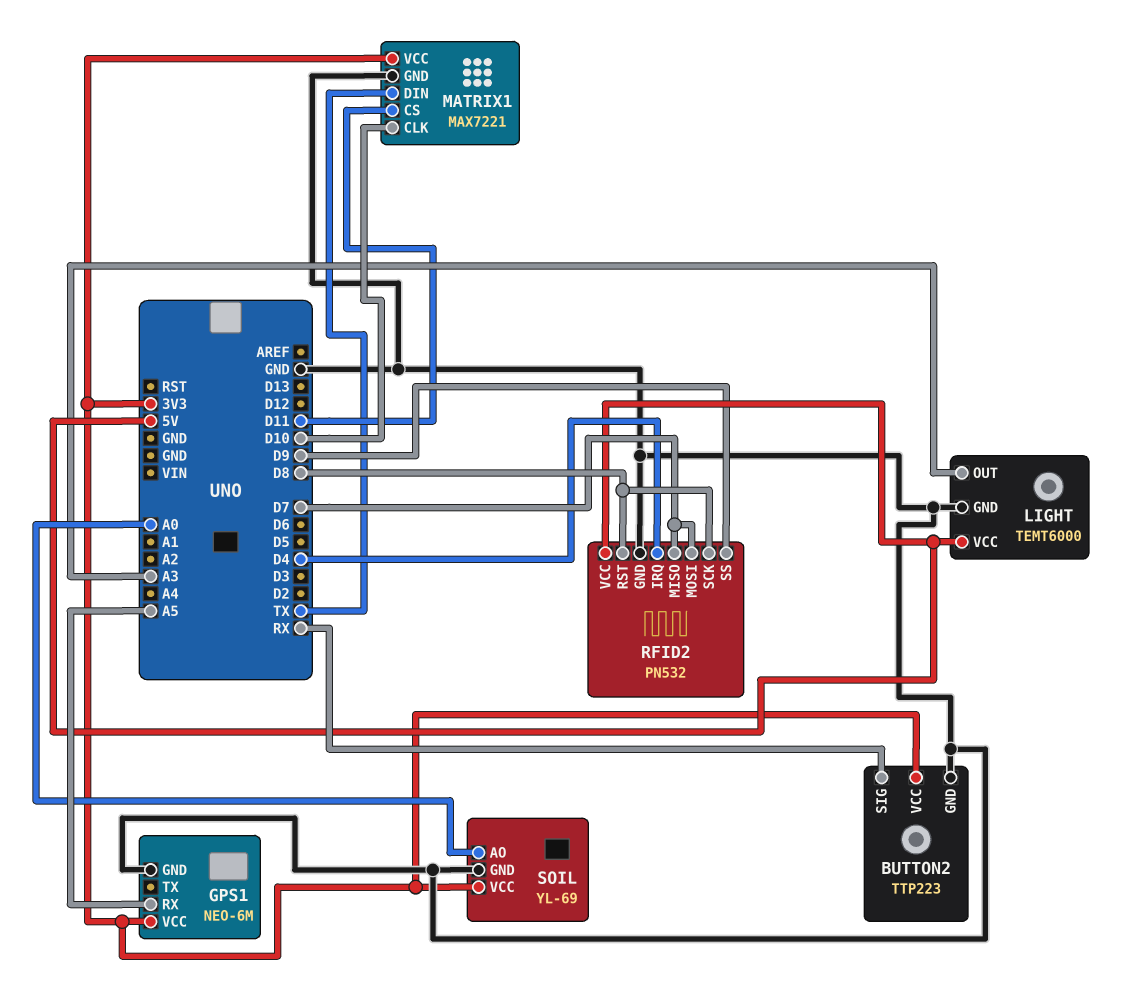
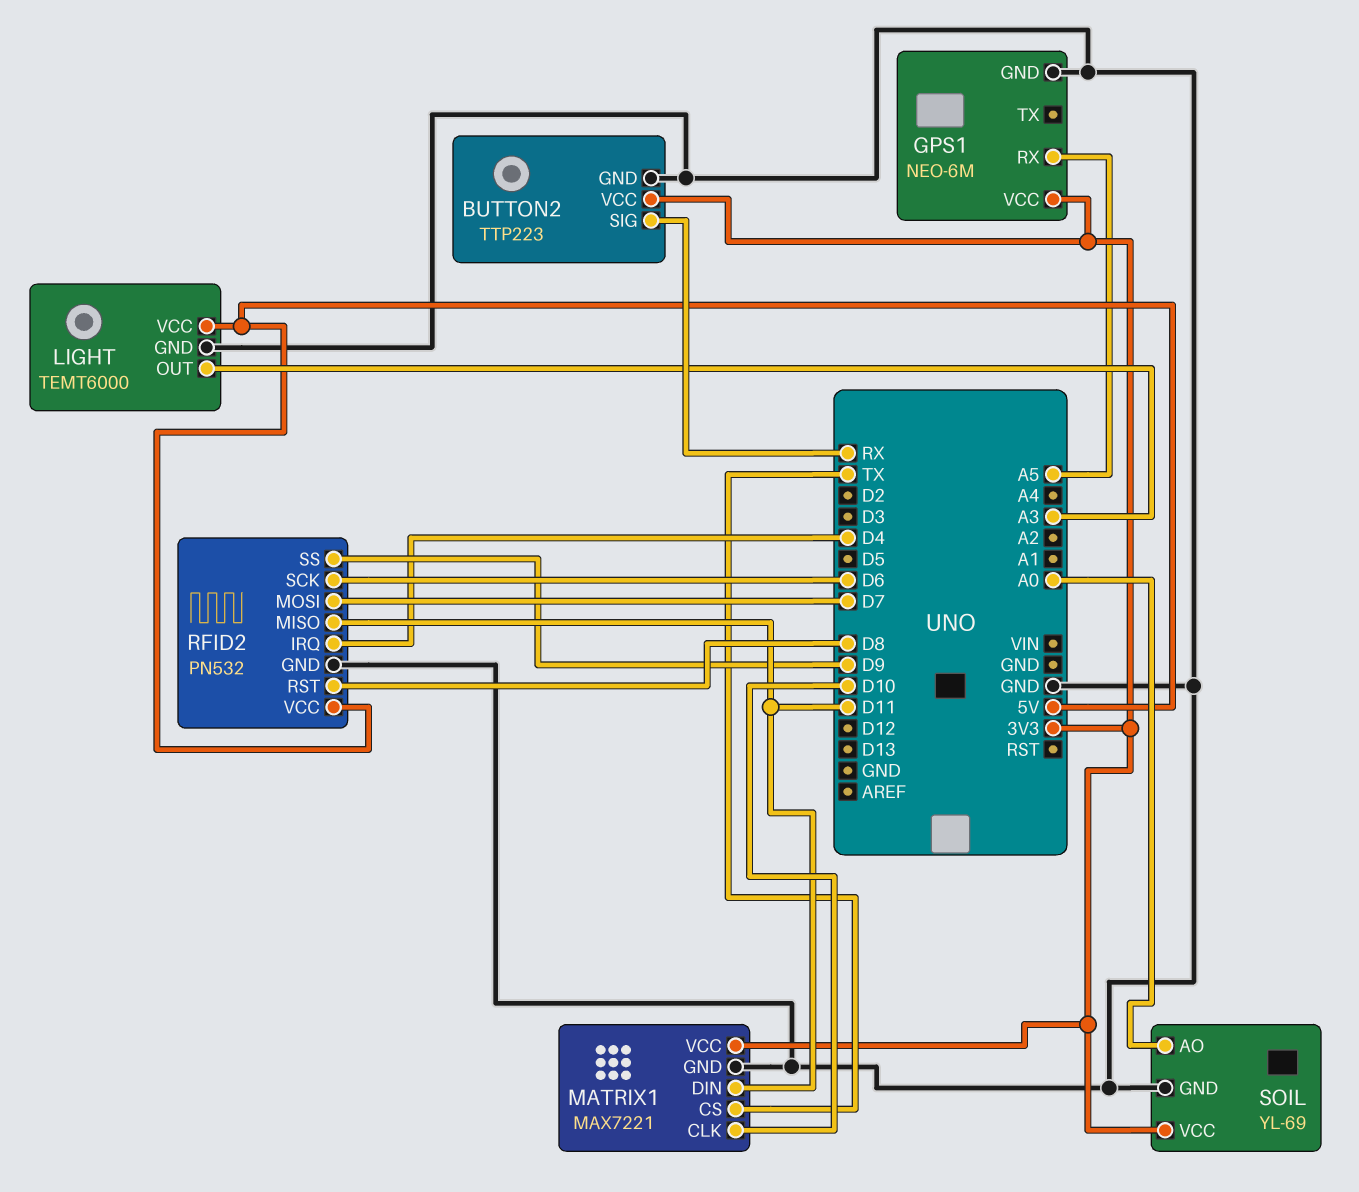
MATRIX1 pin CS: D11 -> TX
MATRIX1 pin DIN: TX -> D11
RFID2 pin MISO: D7 -> D11
RFID2 pin SCK: D8 -> D6

